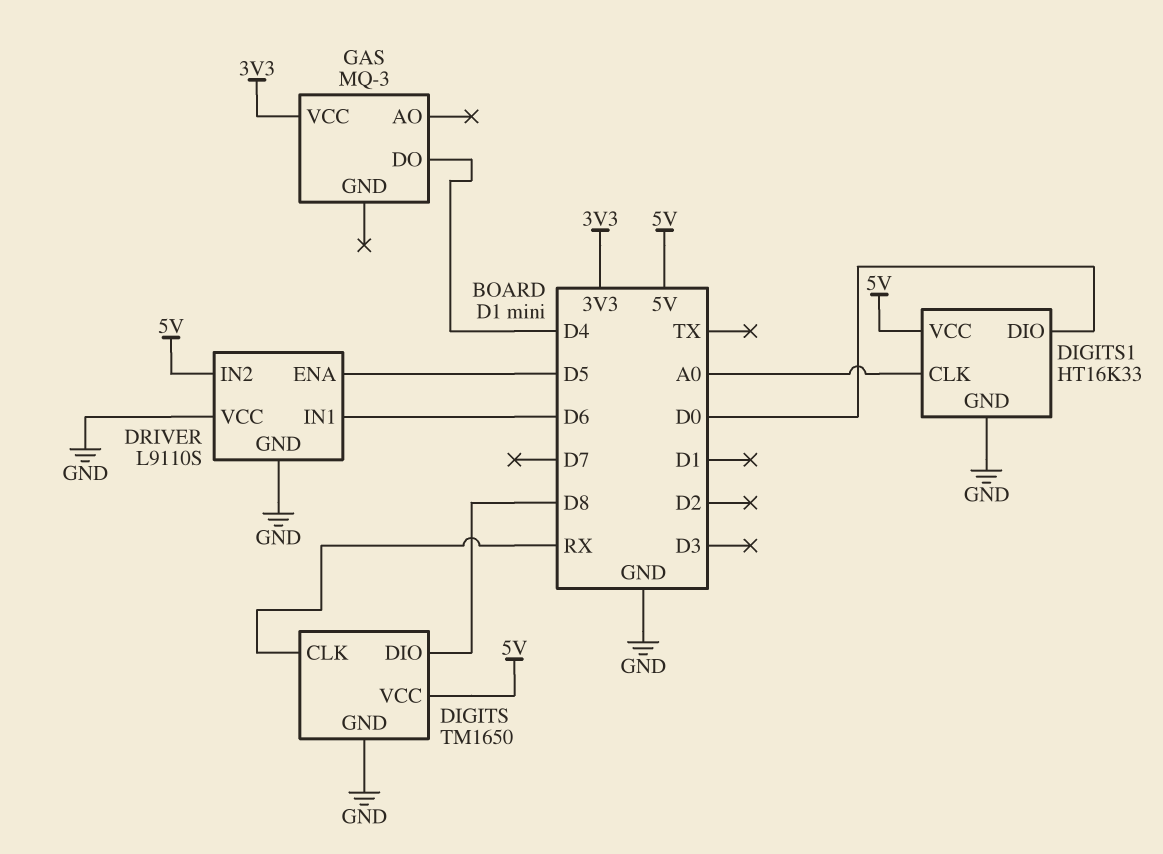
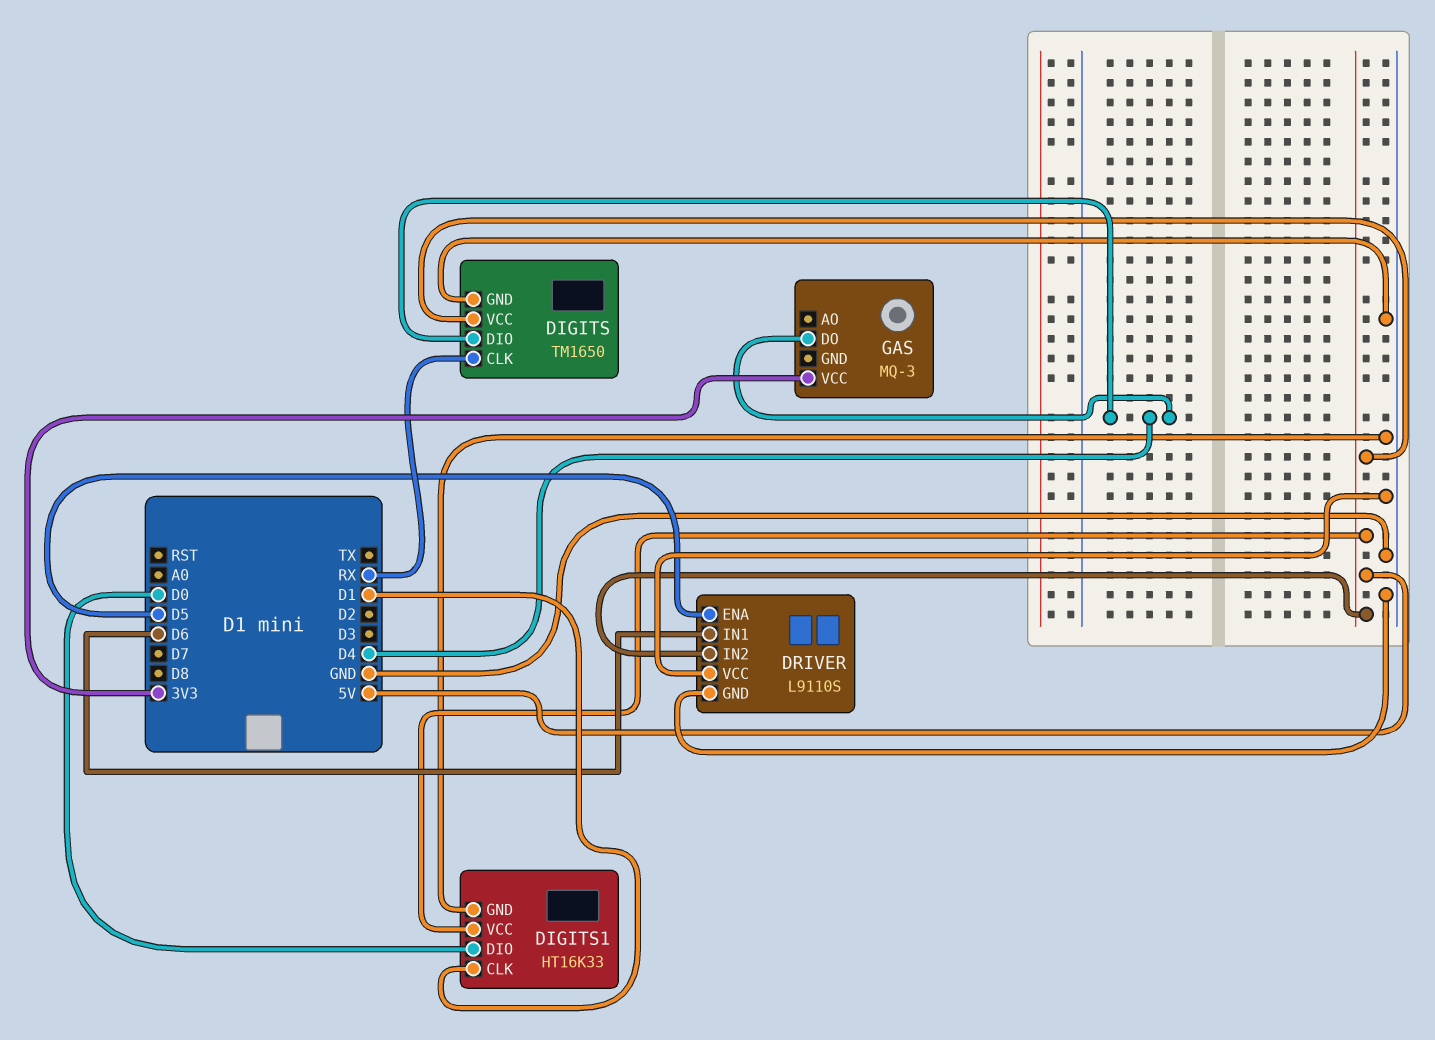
DIGITS pin DIO: D8 -> D4
DIGITS1 pin CLK: A0 -> D1

